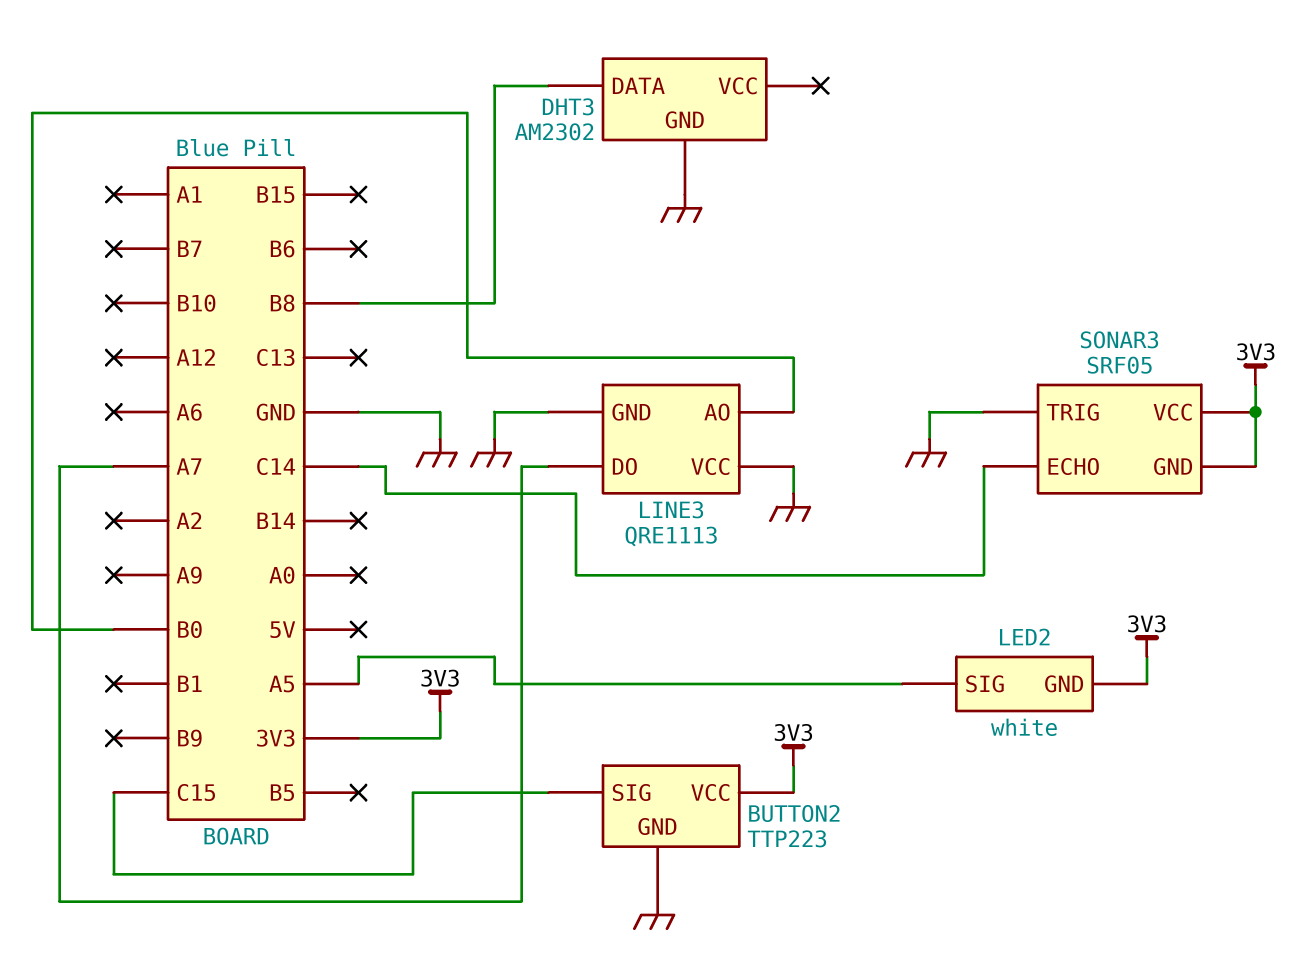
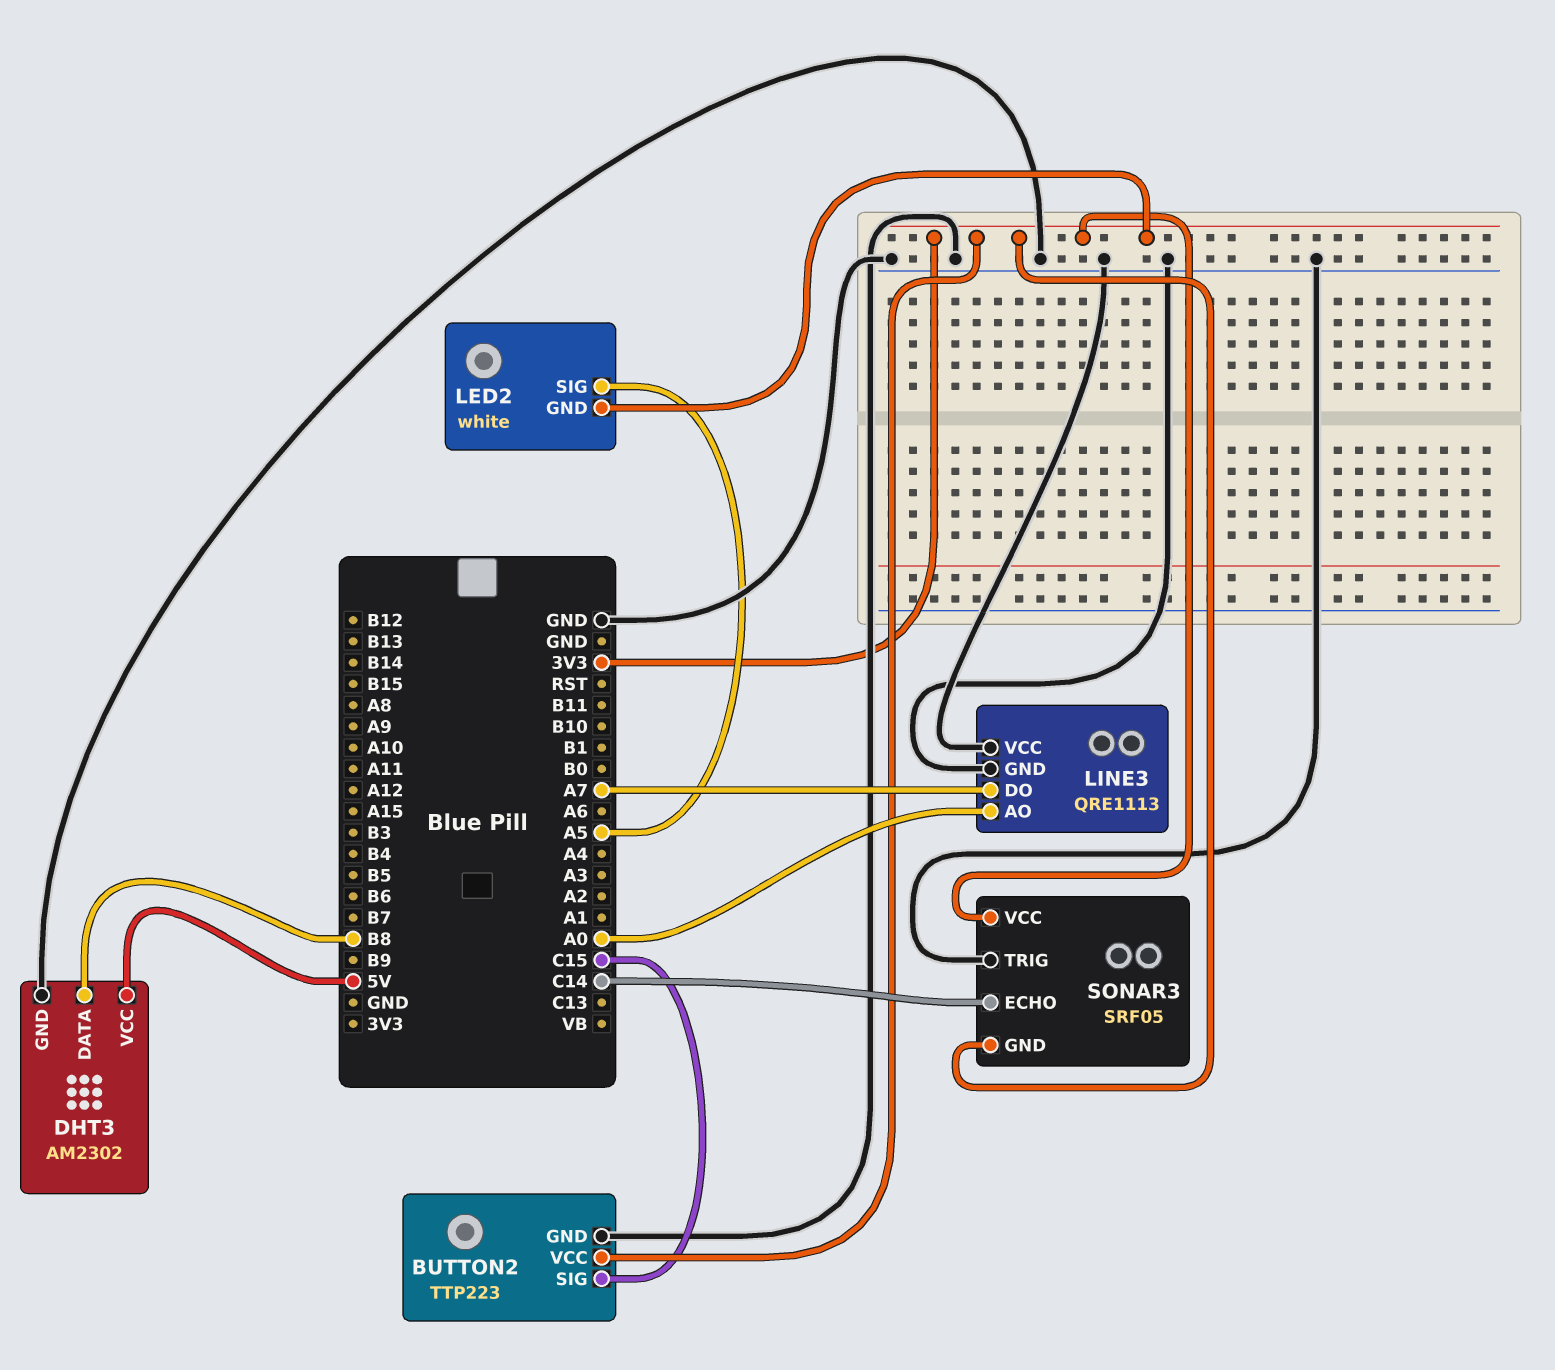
DHT3 pin VCC: none -> 5V
LINE3 pin AO: B0 -> A0

